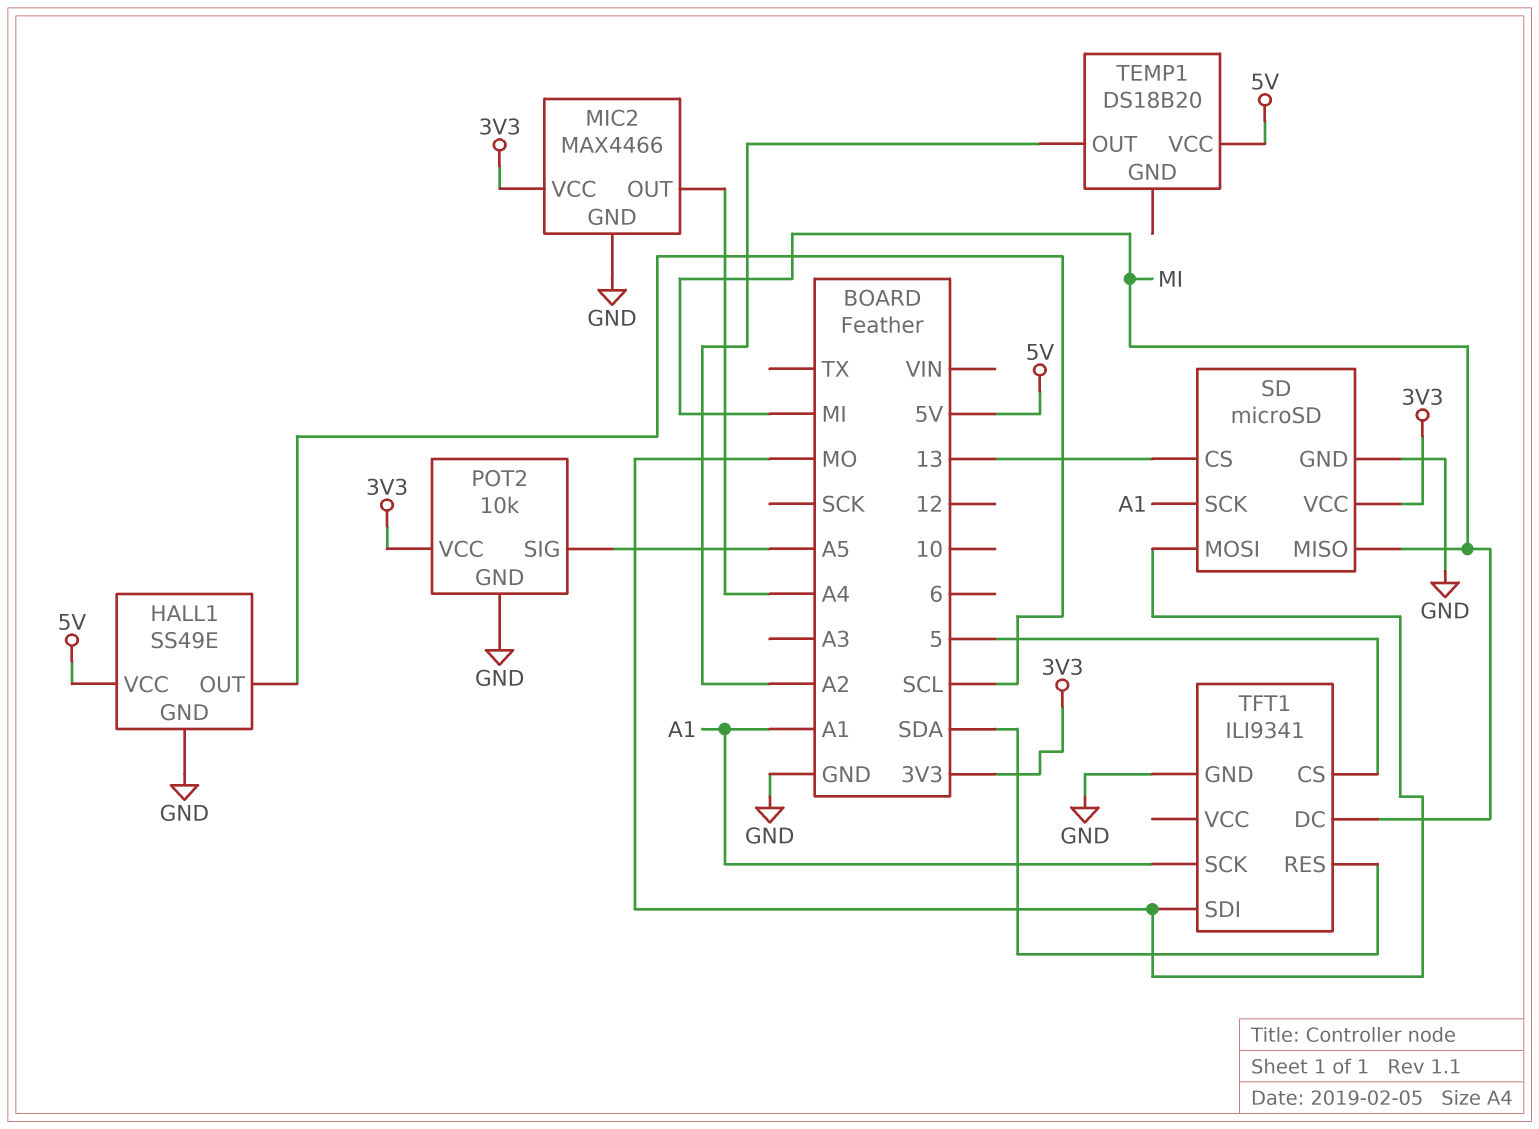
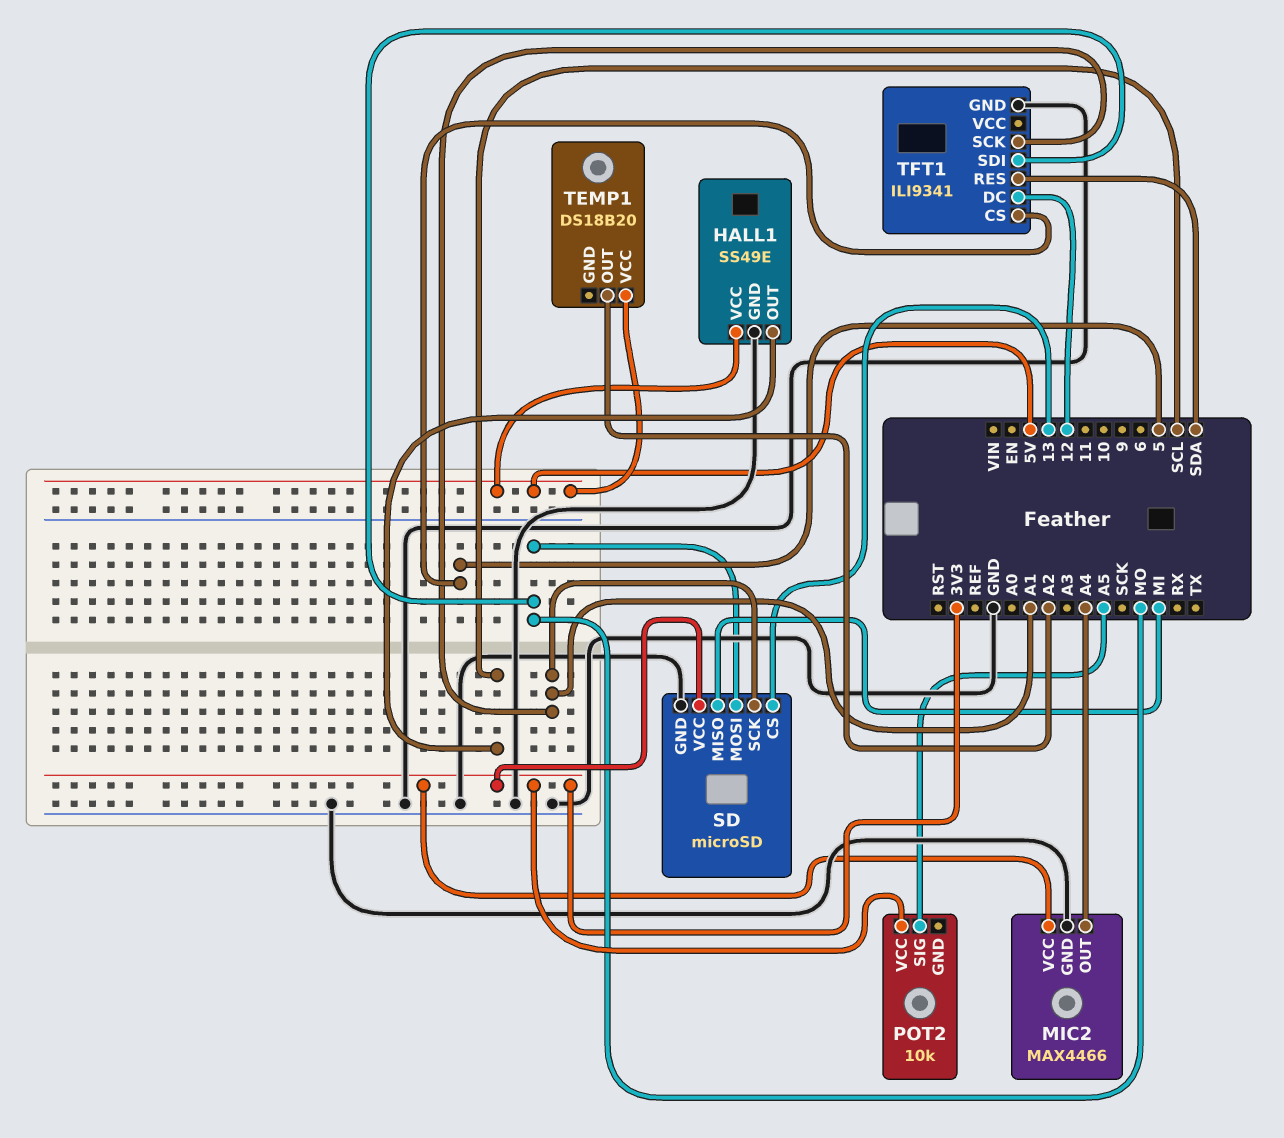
POT2 pin GND: GND -> none
TFT1 pin DC: MI -> 12

